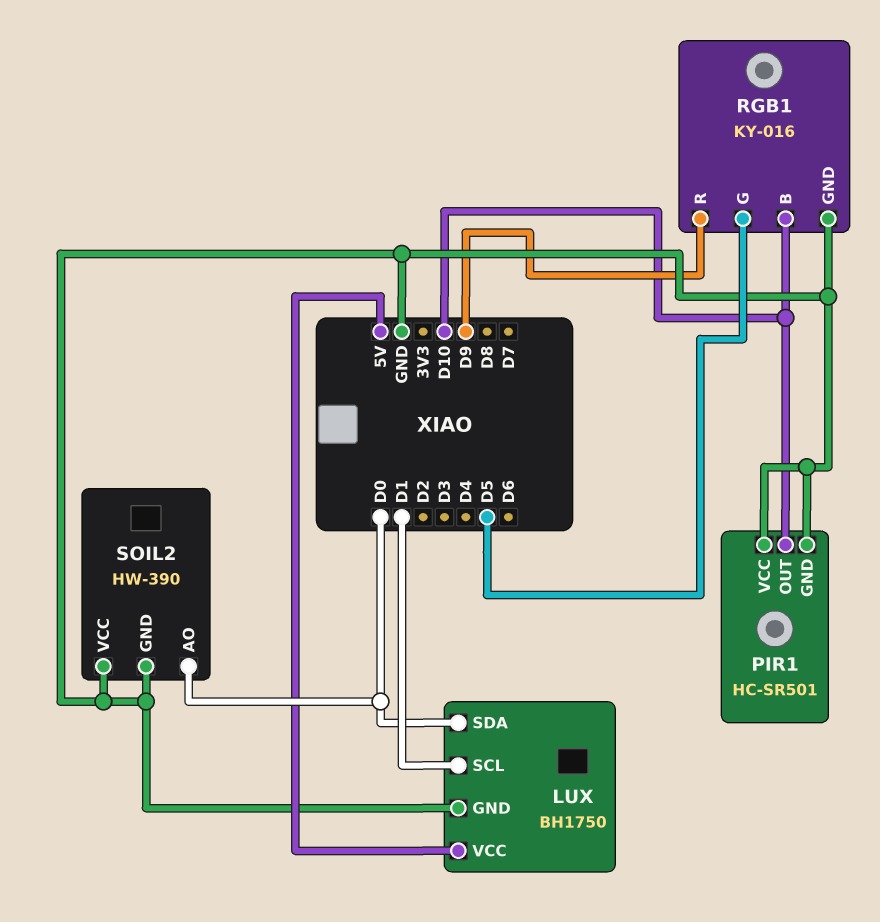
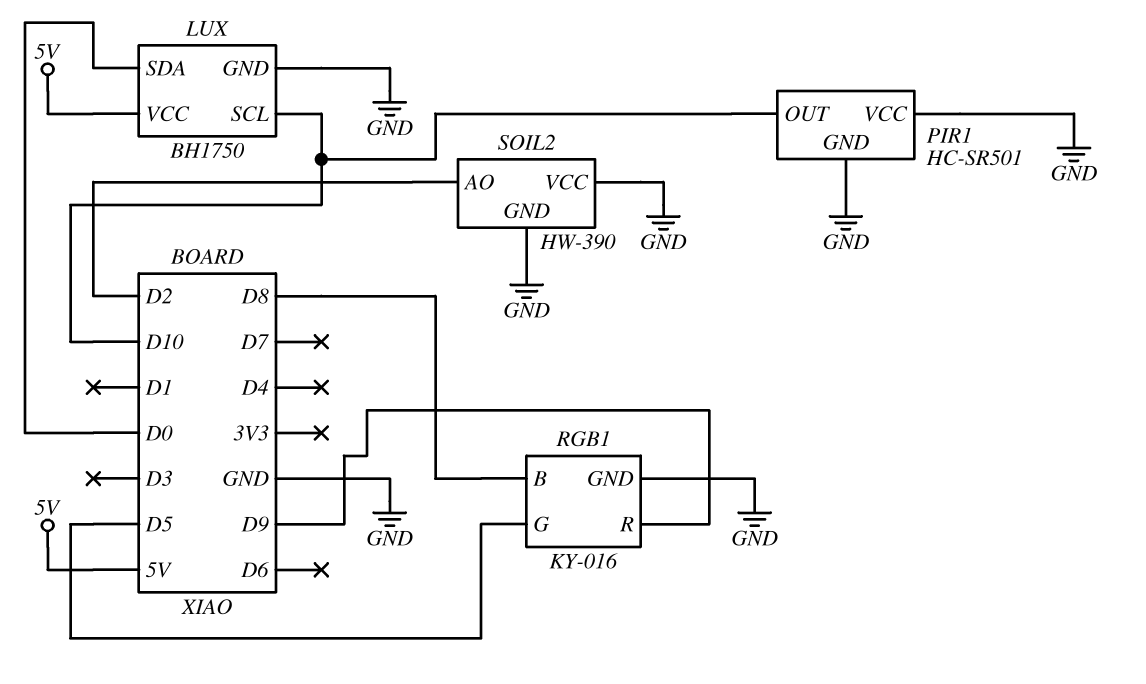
LUX pin SCL: D1 -> D10
RGB1 pin B: D10 -> D8
SOIL2 pin AO: D0 -> D2

